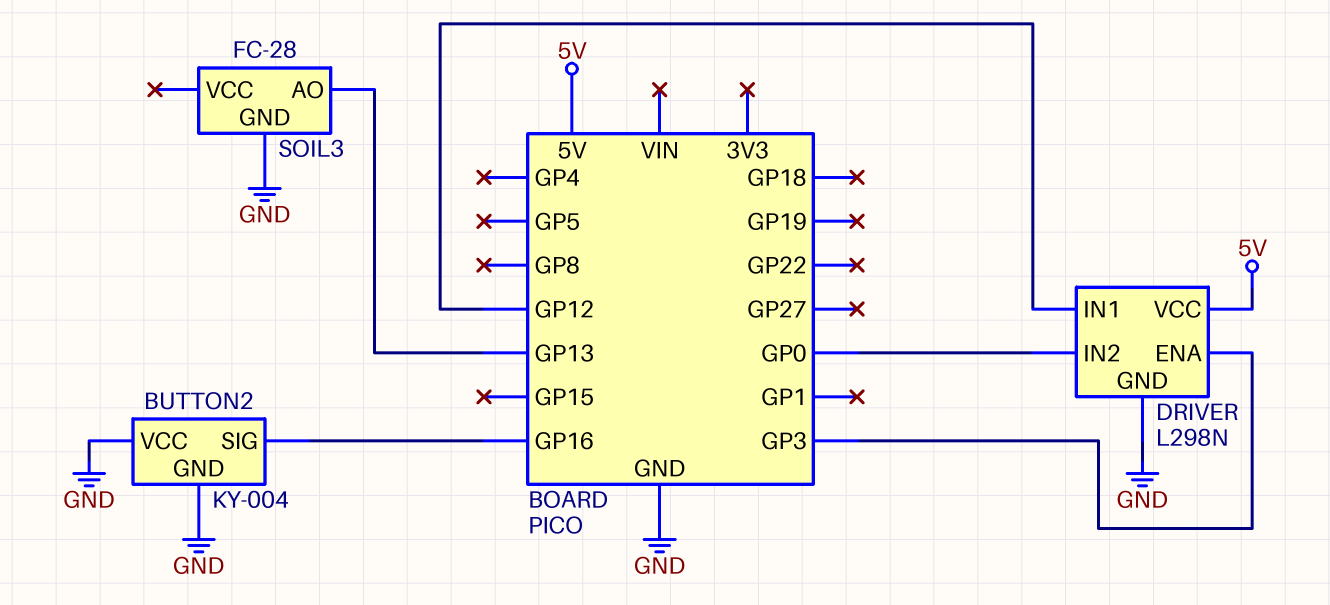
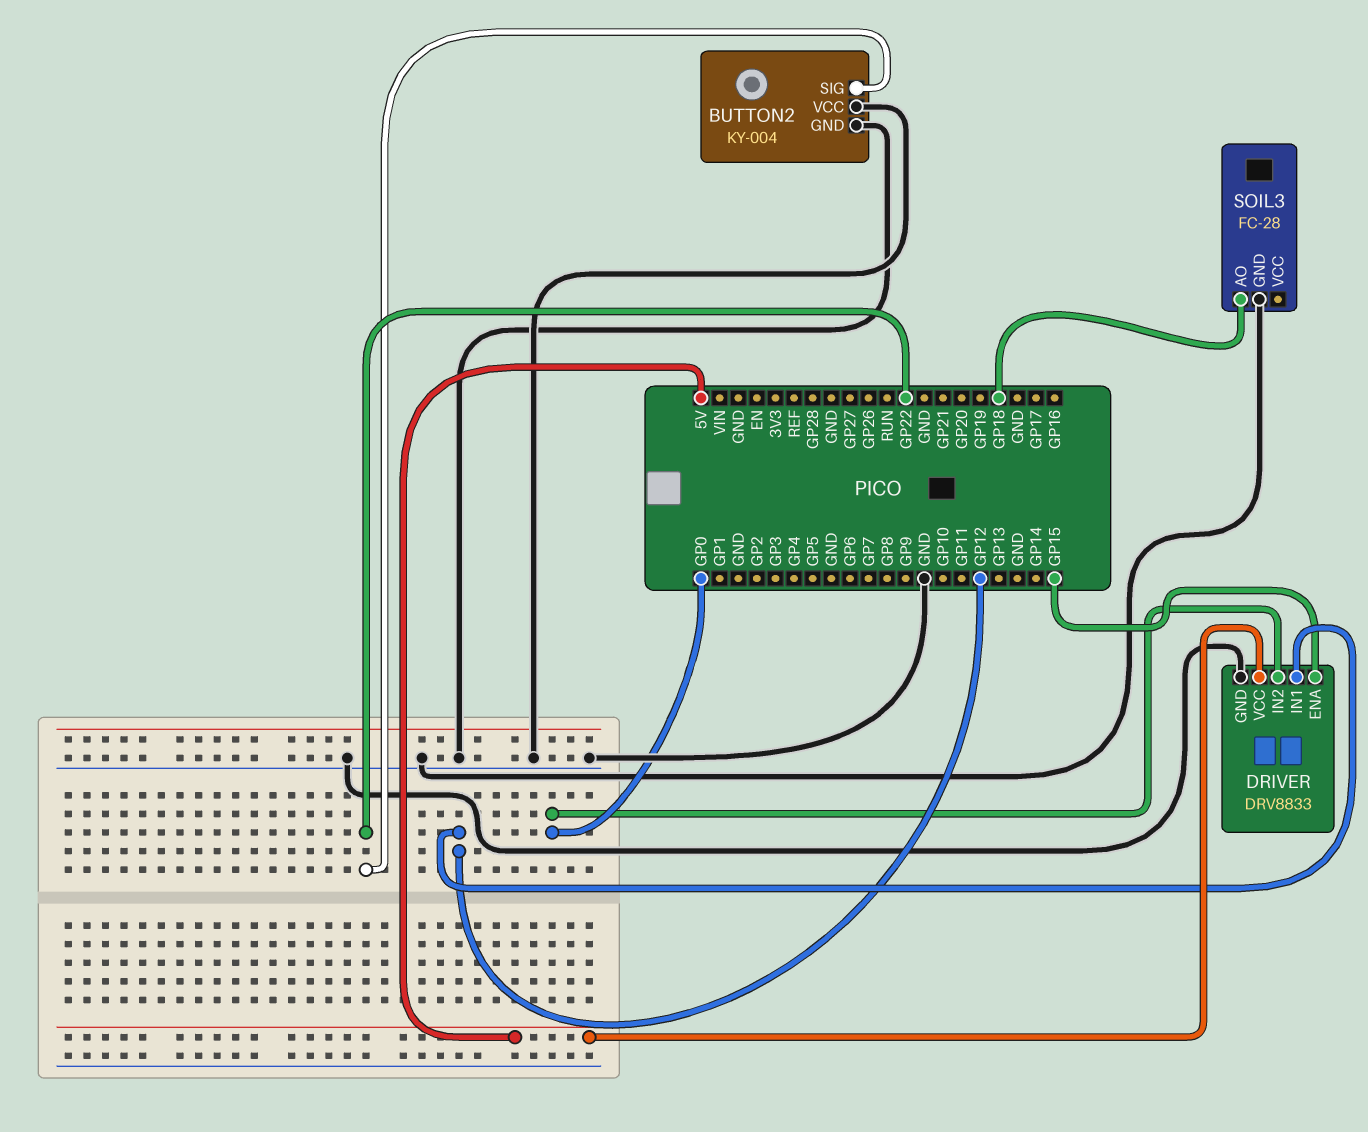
BUTTON2 pin SIG: GP16 -> GP22
DRIVER: L298N -> DRV8833
DRIVER pin ENA: GP3 -> GP15
SOIL3 pin AO: GP13 -> GP18

